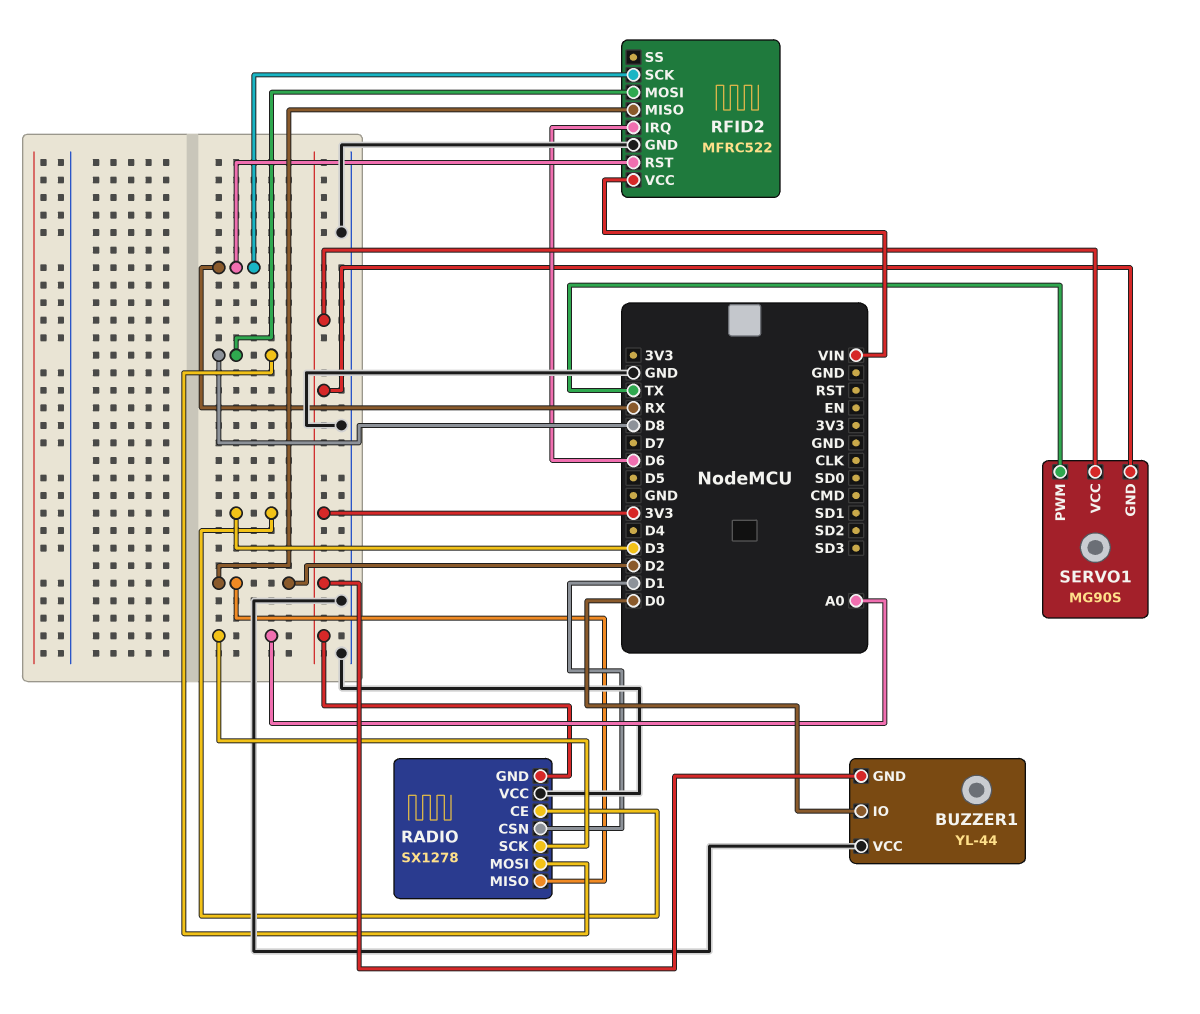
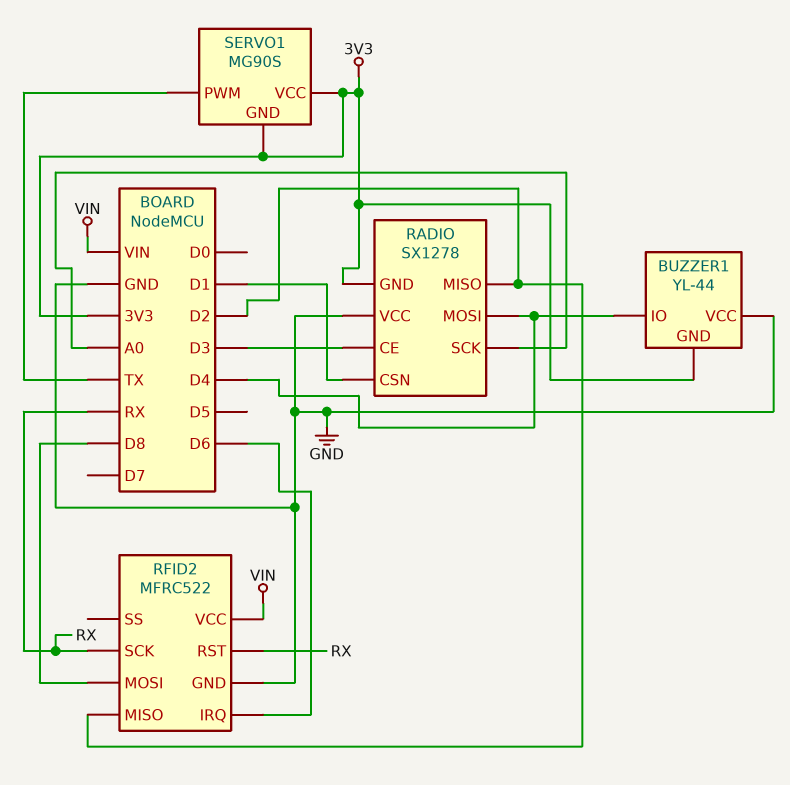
BUZZER1 pin IO: D0 -> D4
RADIO pin MOSI: D8 -> D4

